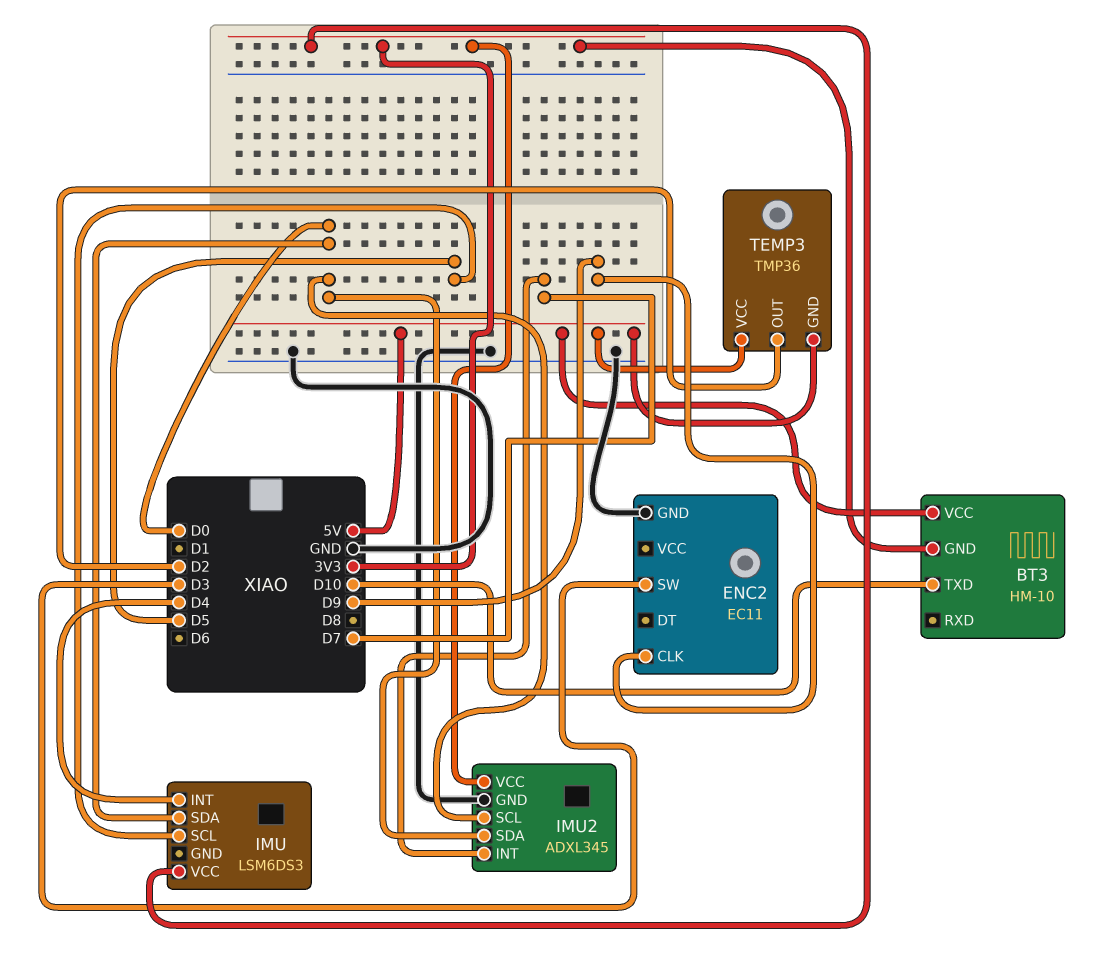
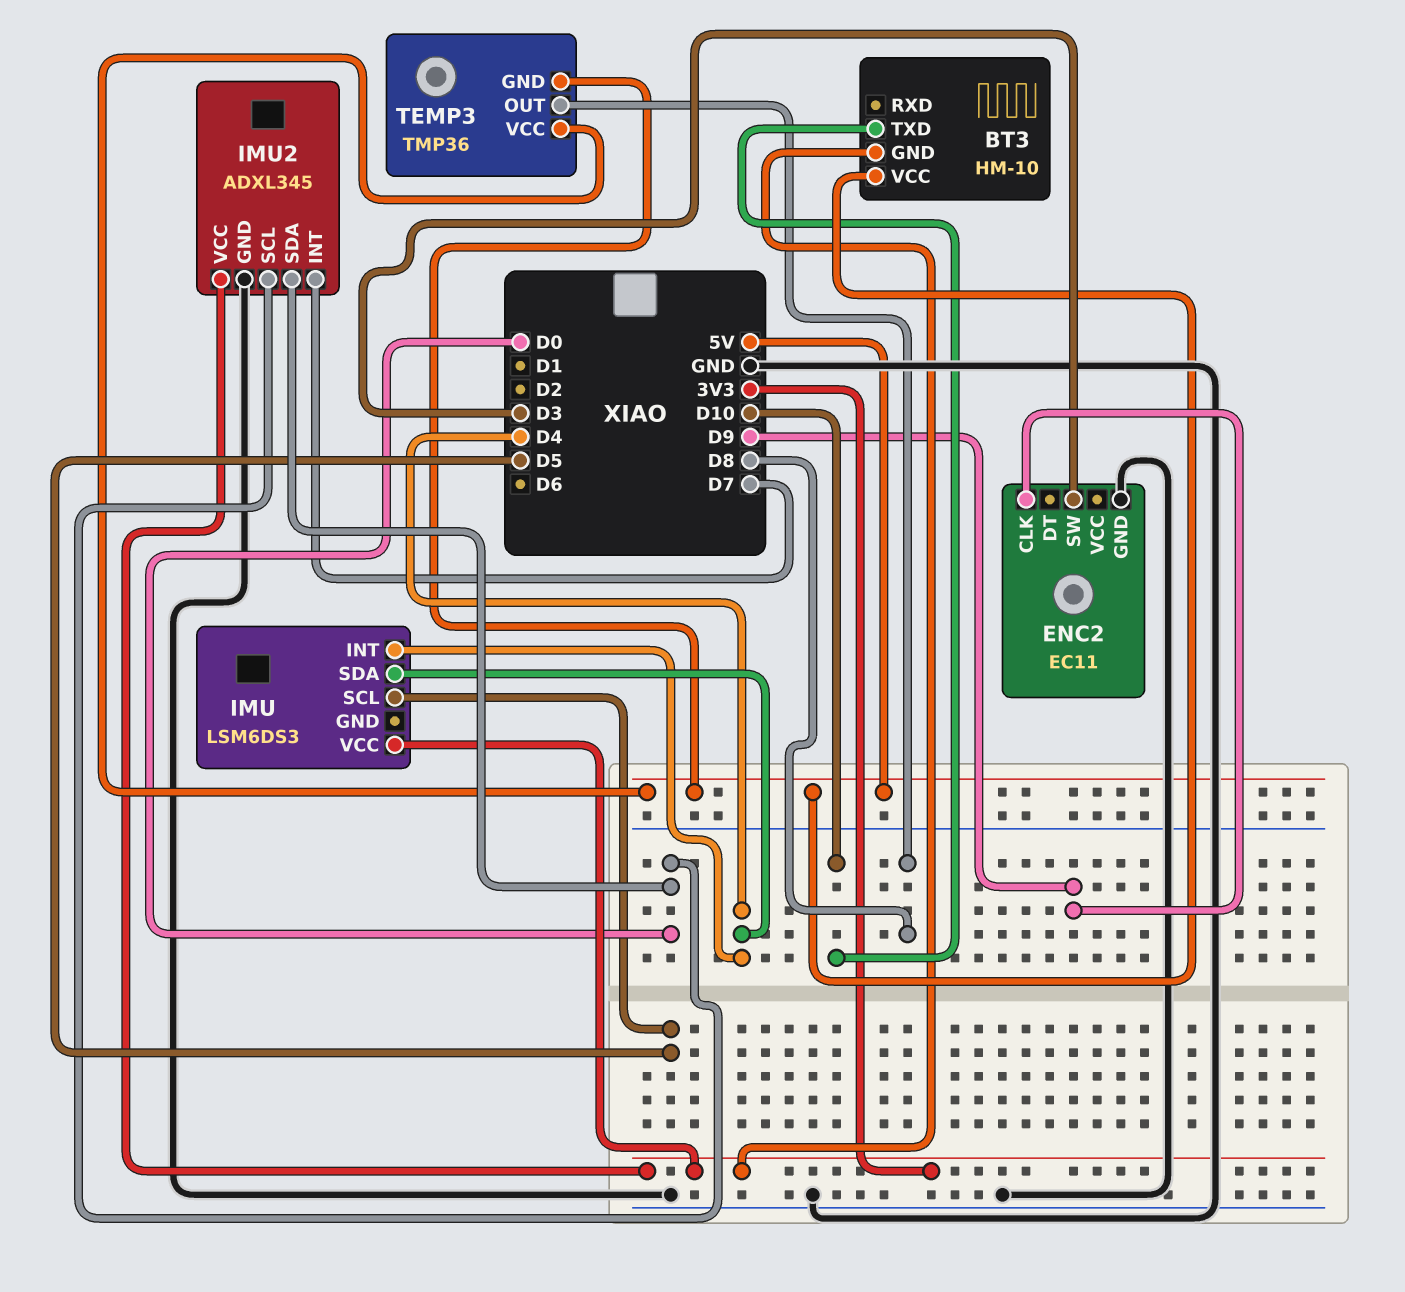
IMU pin SDA: D0 -> D4
TEMP3 pin OUT: D2 -> D8

